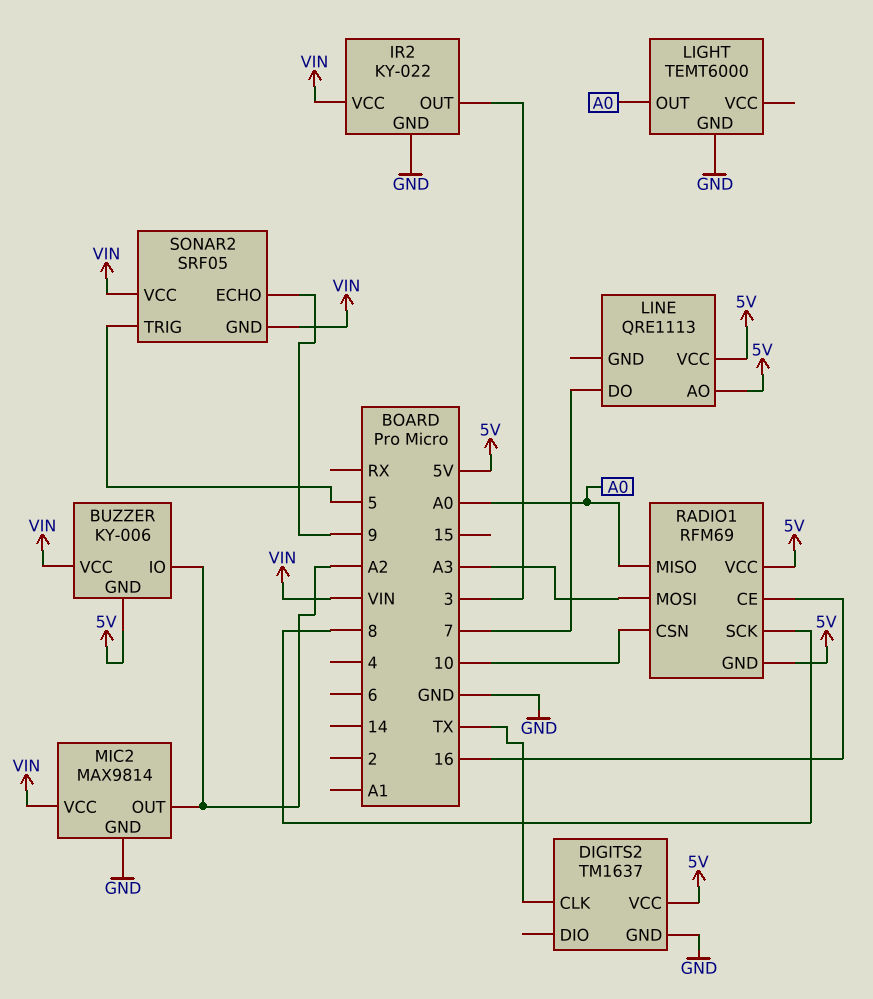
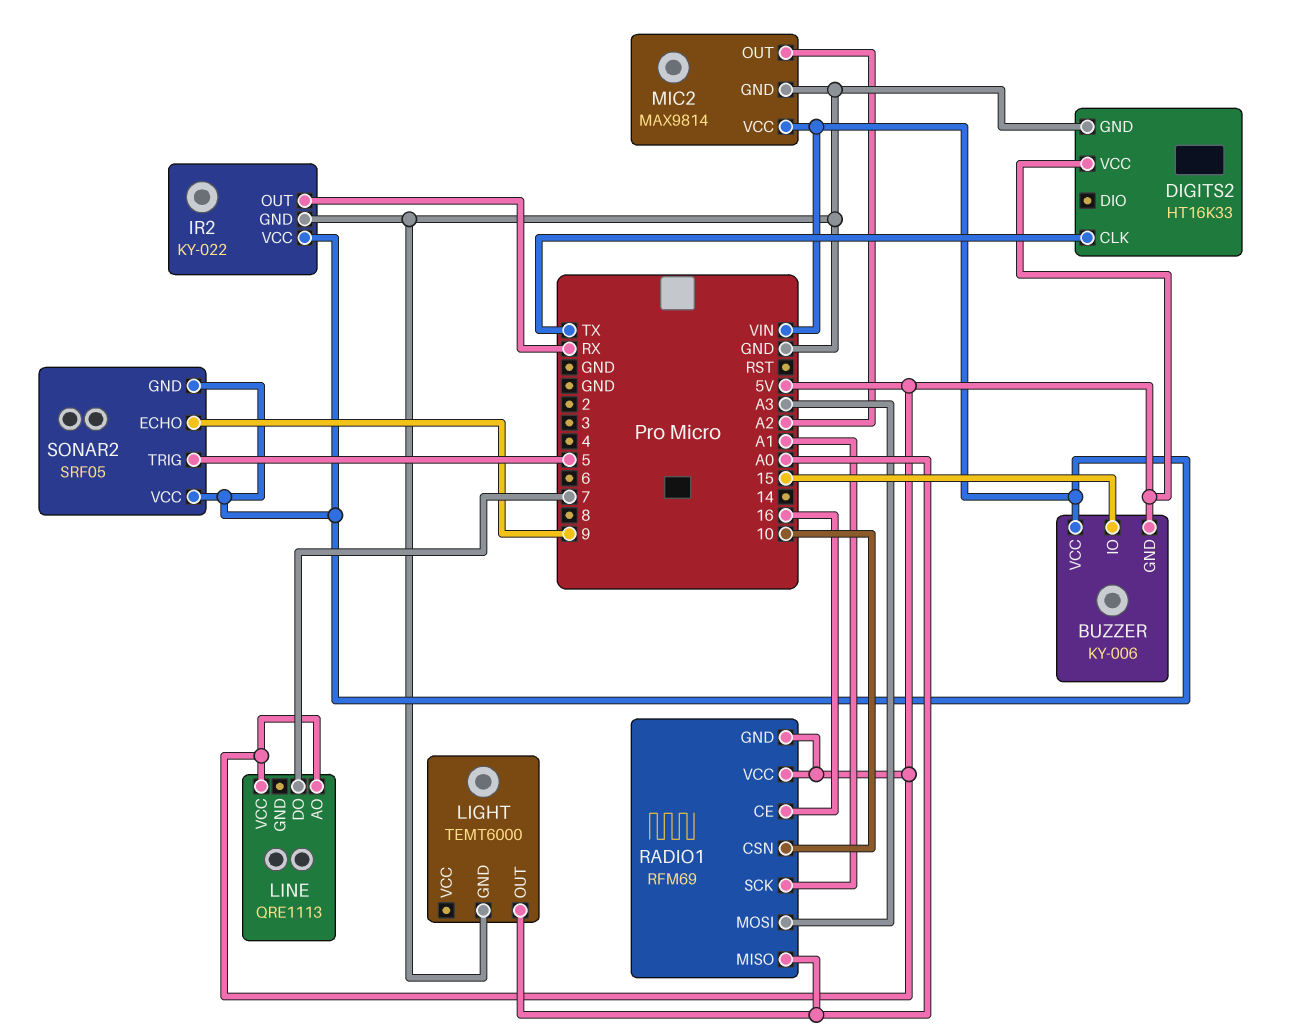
BUZZER pin IO: A2 -> 15
DIGITS2: TM1637 -> HT16K33
IR2 pin OUT: 3 -> RX
RADIO1 pin SCK: 8 -> A1

